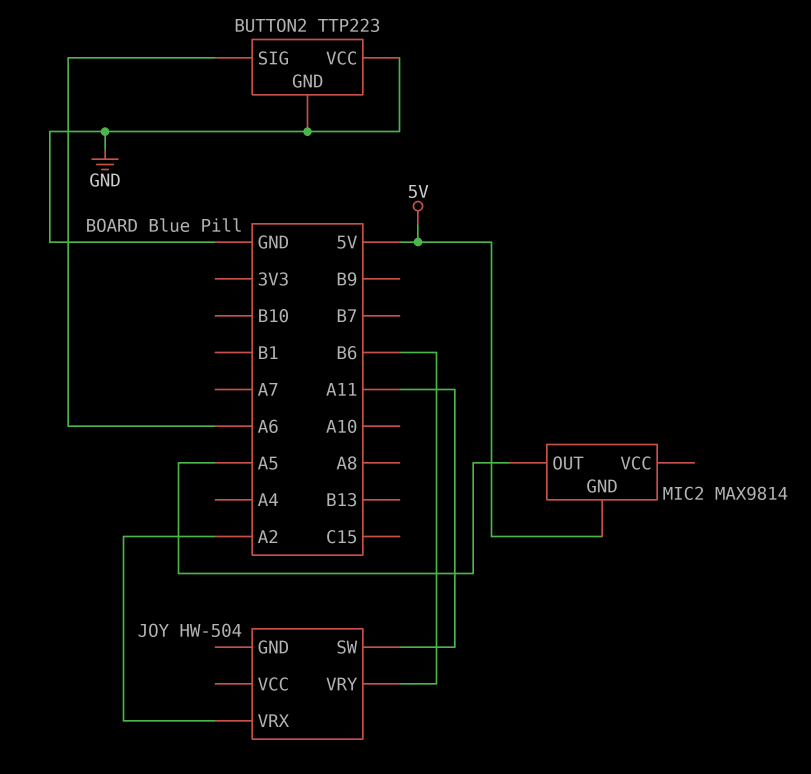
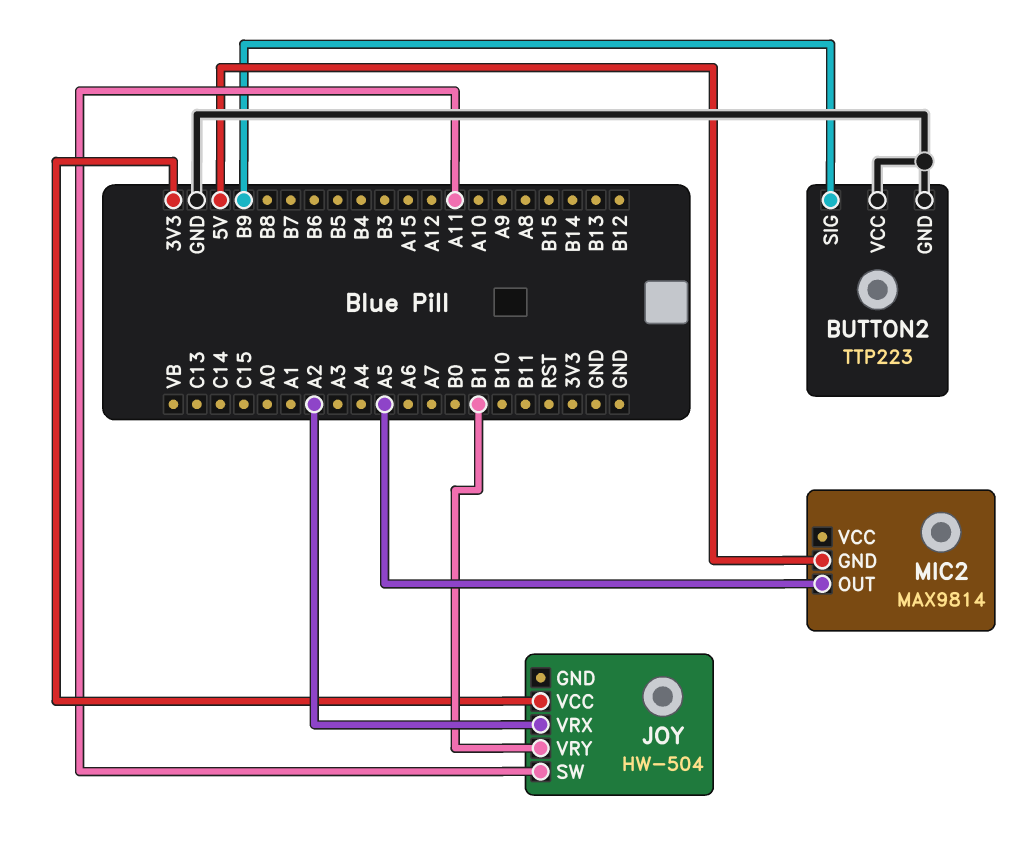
BUTTON2 pin SIG: A6 -> B9
JOY pin VCC: none -> 3V3
JOY pin VRY: B6 -> B1

